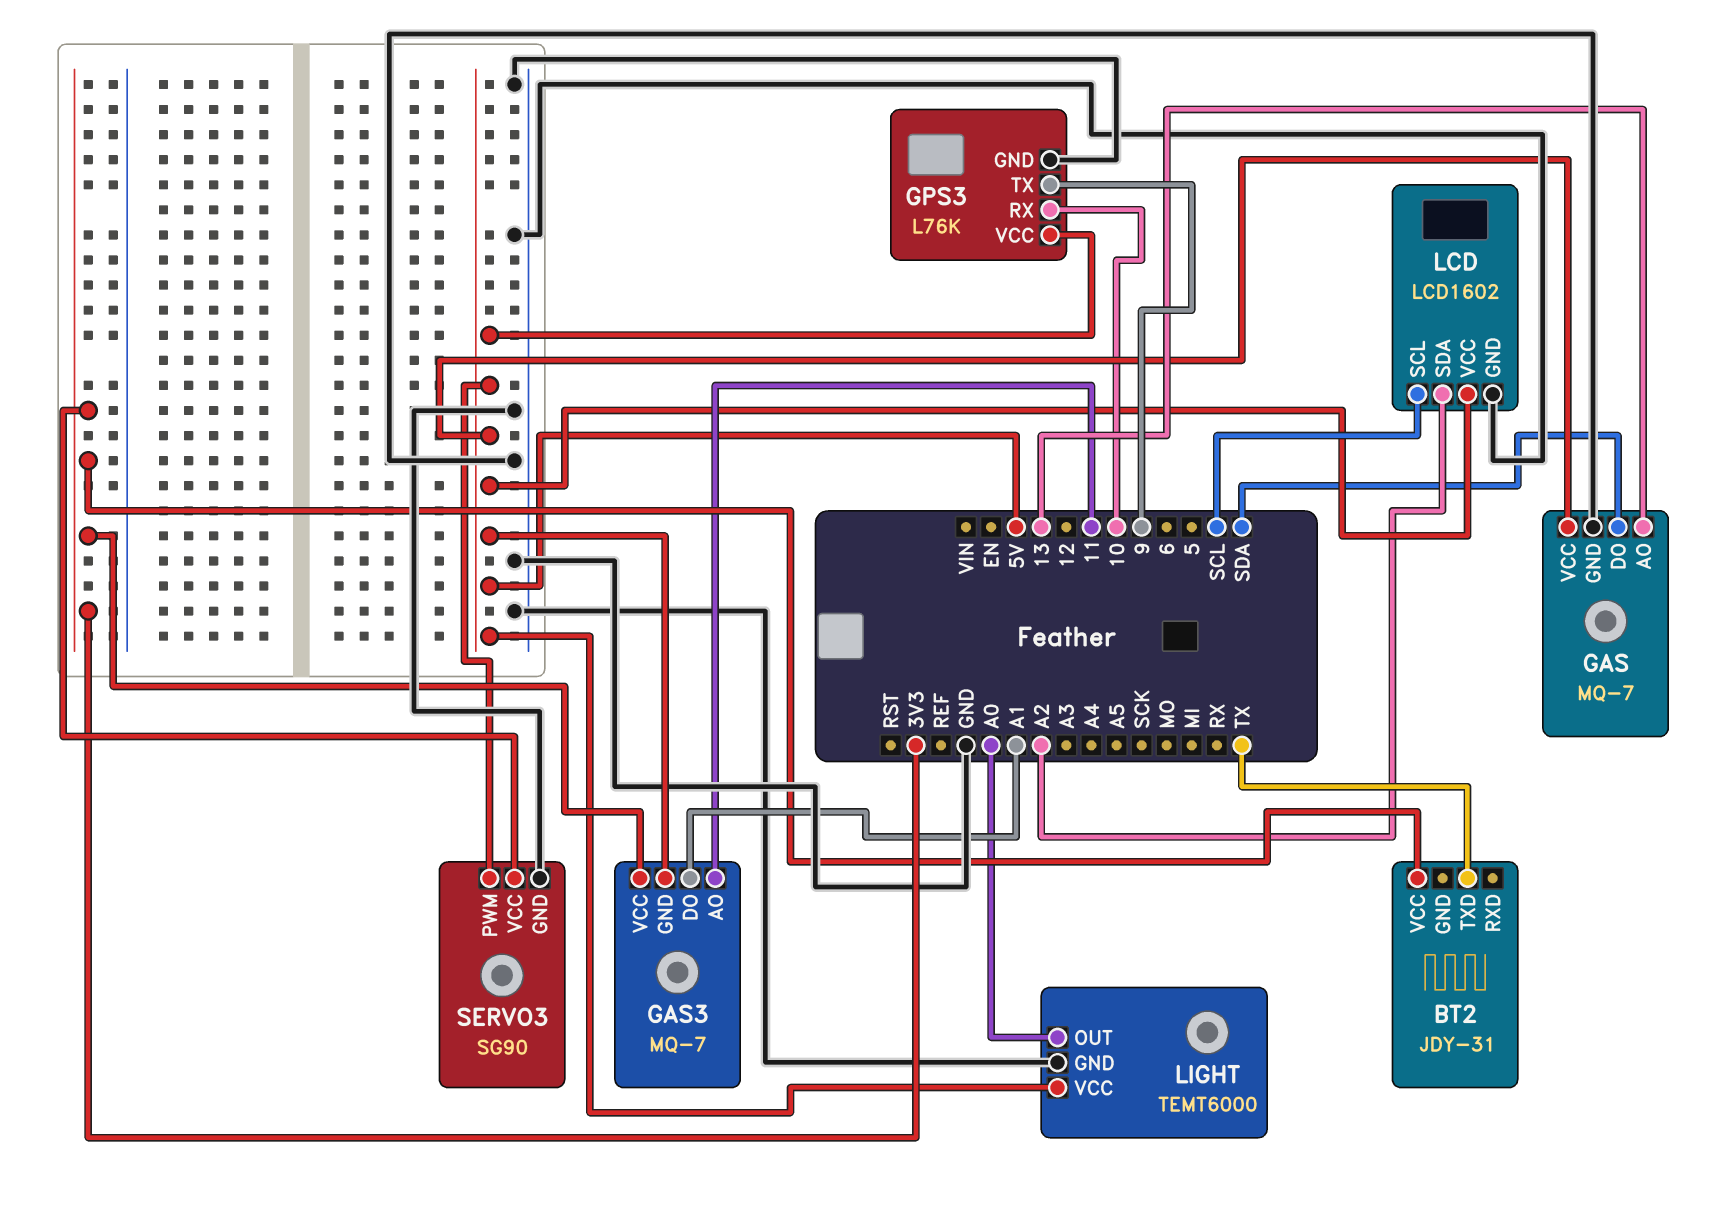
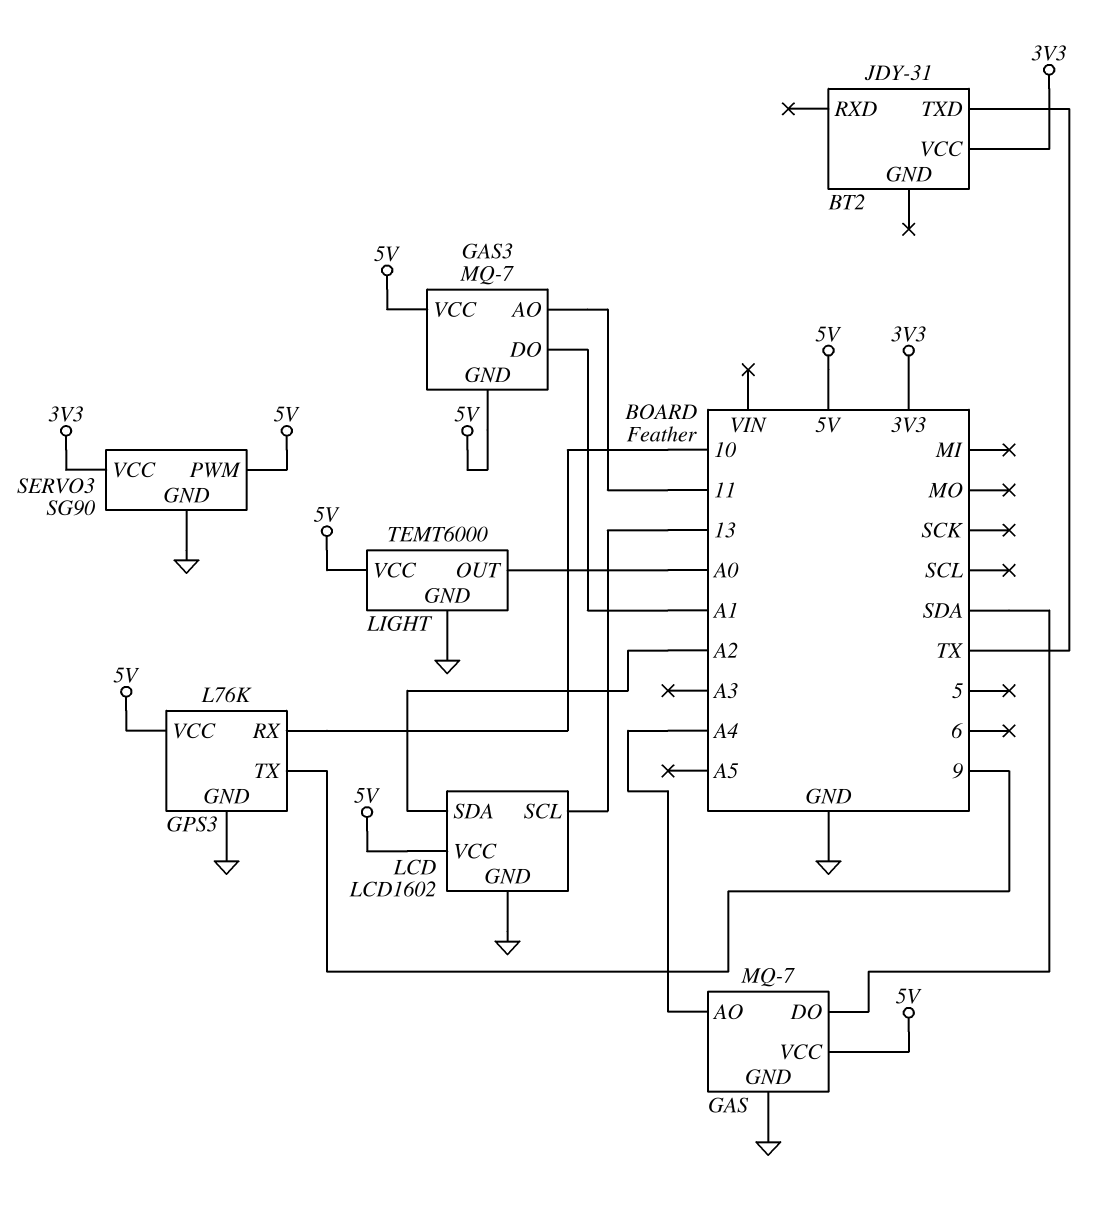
GAS pin AO: 13 -> A4
GAS3 pin VCC: 3V3 -> 5V
LCD pin SCL: SCL -> 13

